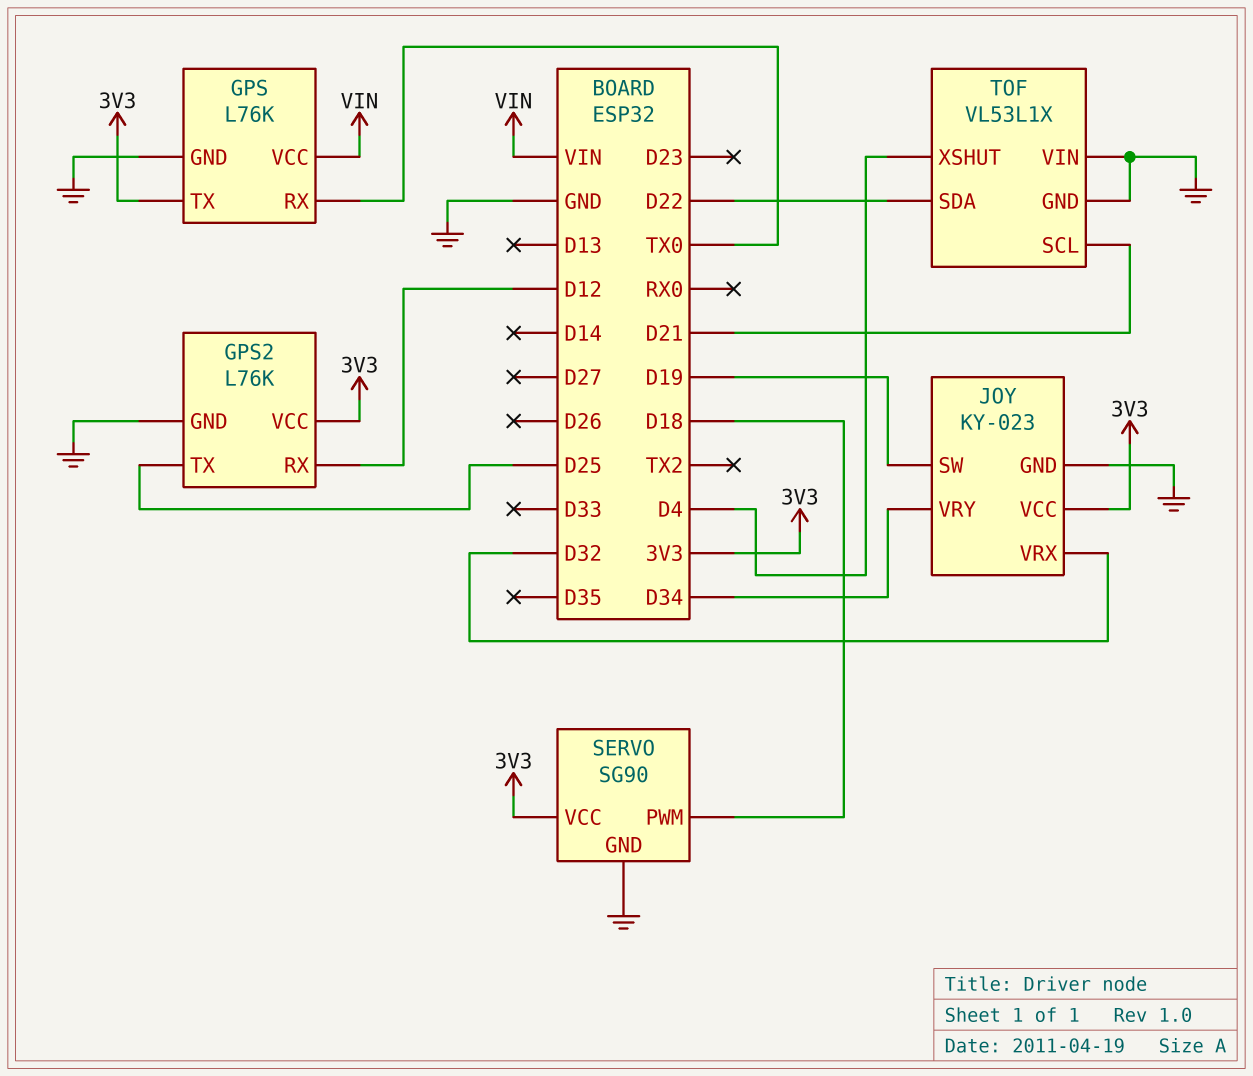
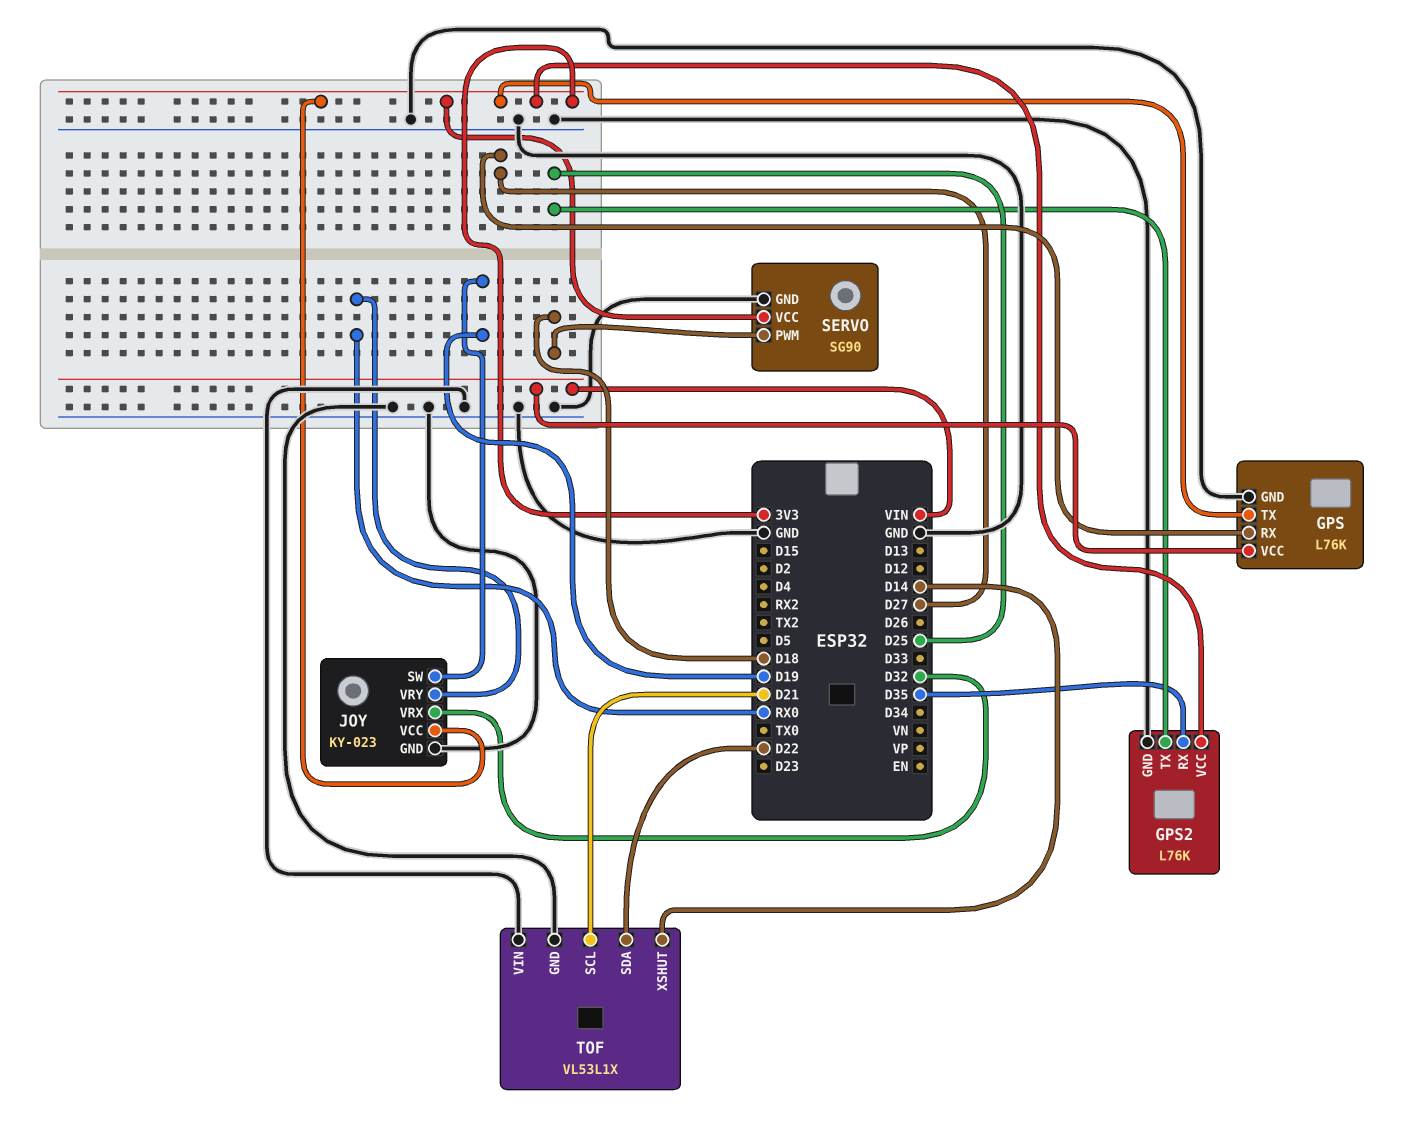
GPS pin RX: TX0 -> D27
GPS2 pin RX: D12 -> D35
JOY pin VRY: D34 -> RX0
TOF pin XSHUT: D4 -> D14

